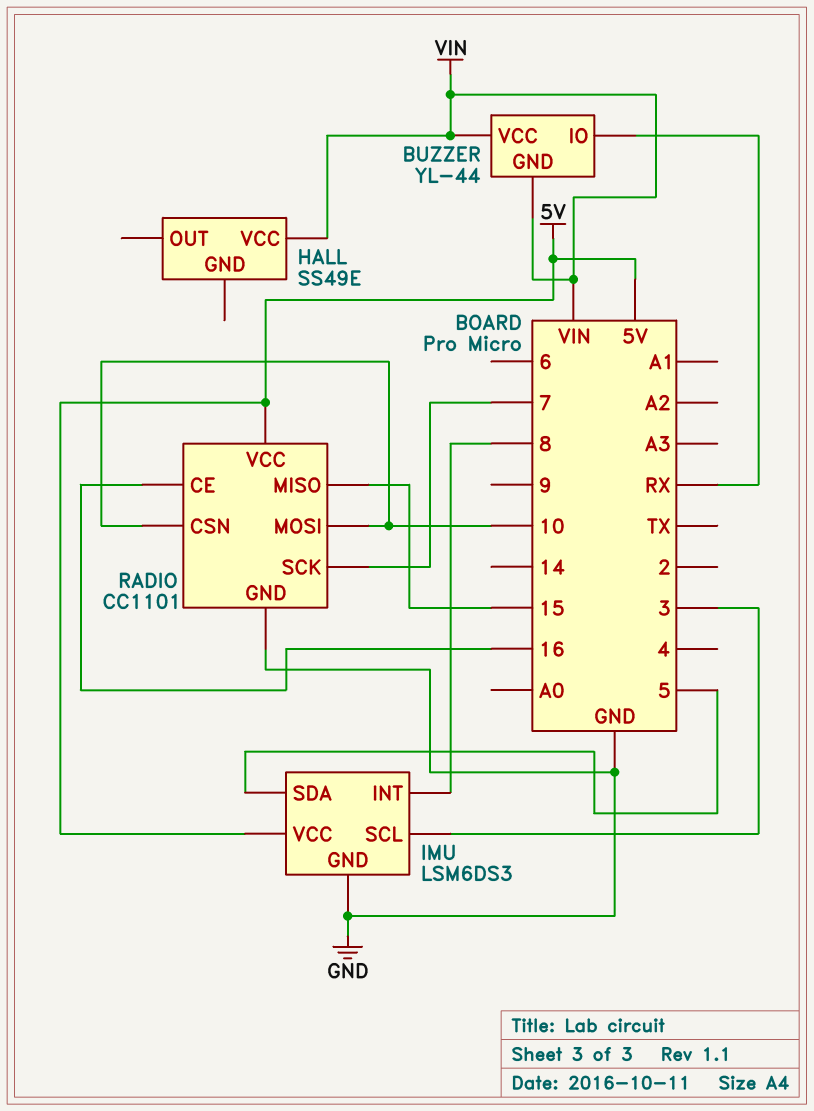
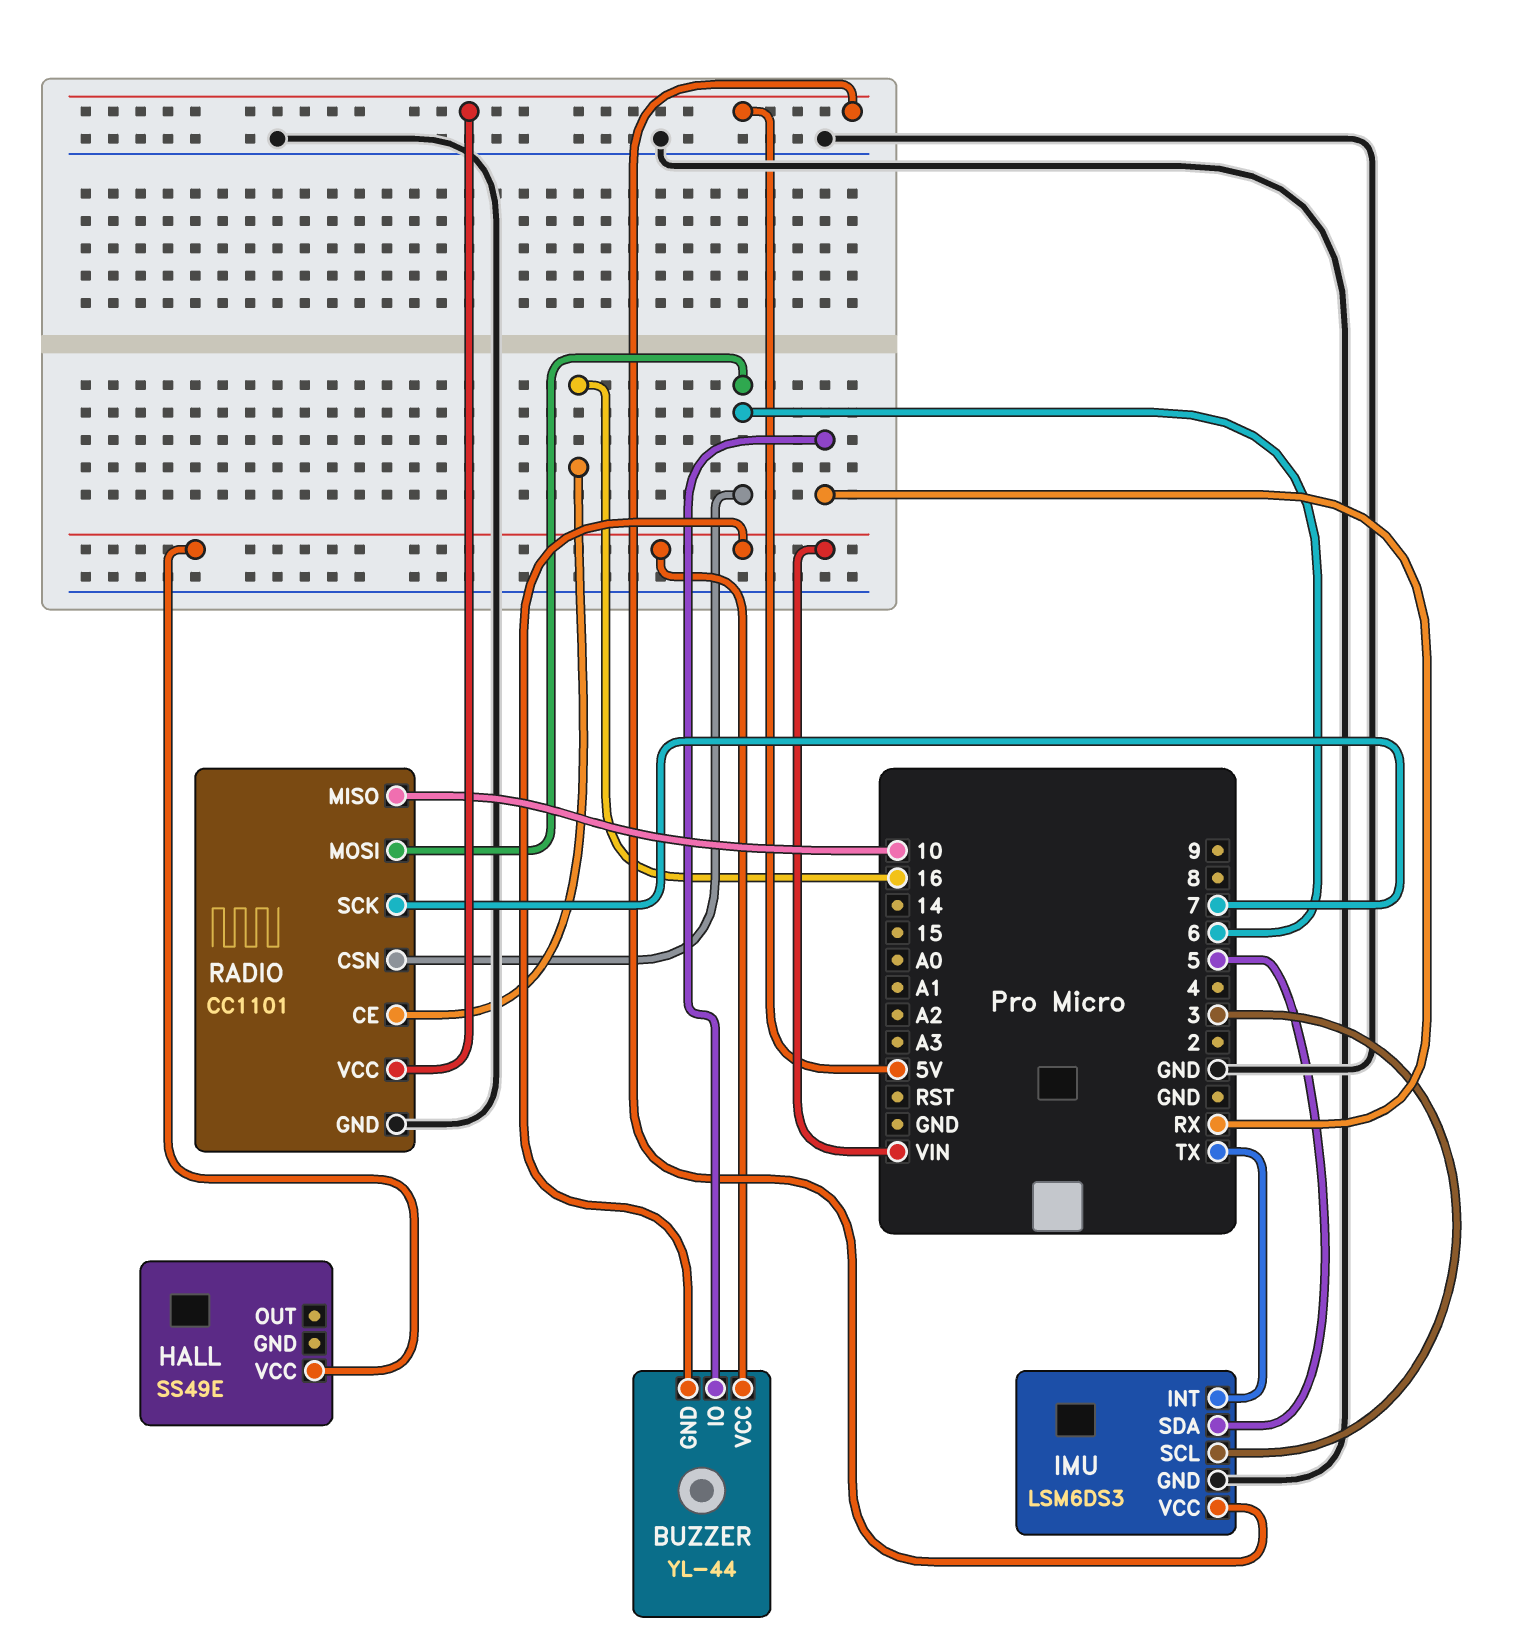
IMU pin INT: 8 -> TX
RADIO pin CSN: 10 -> 6
RADIO pin MISO: 15 -> 10
RADIO pin MOSI: 10 -> 6

